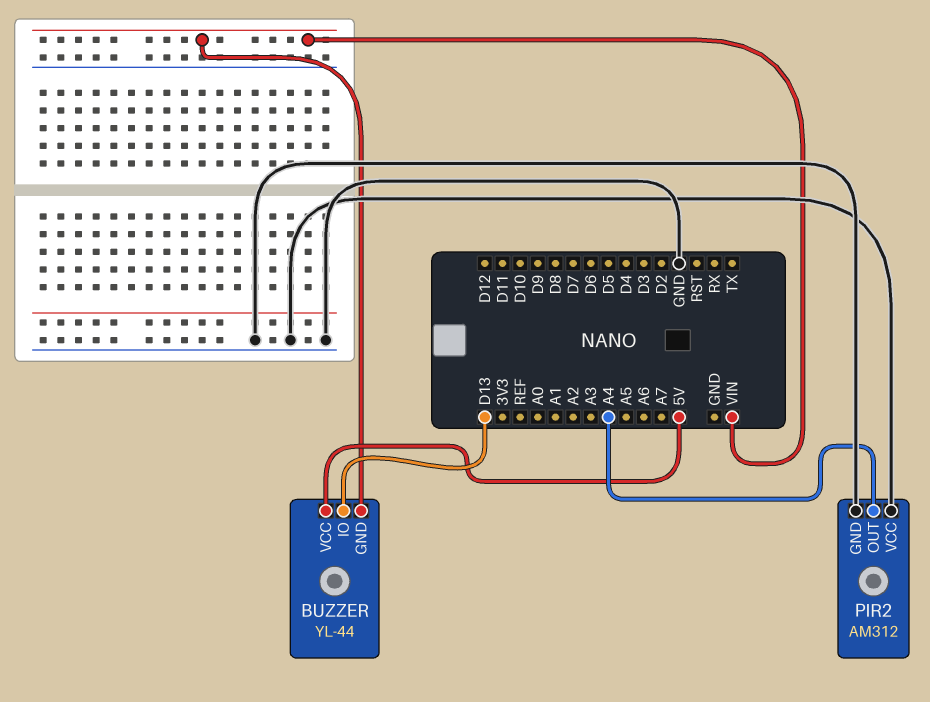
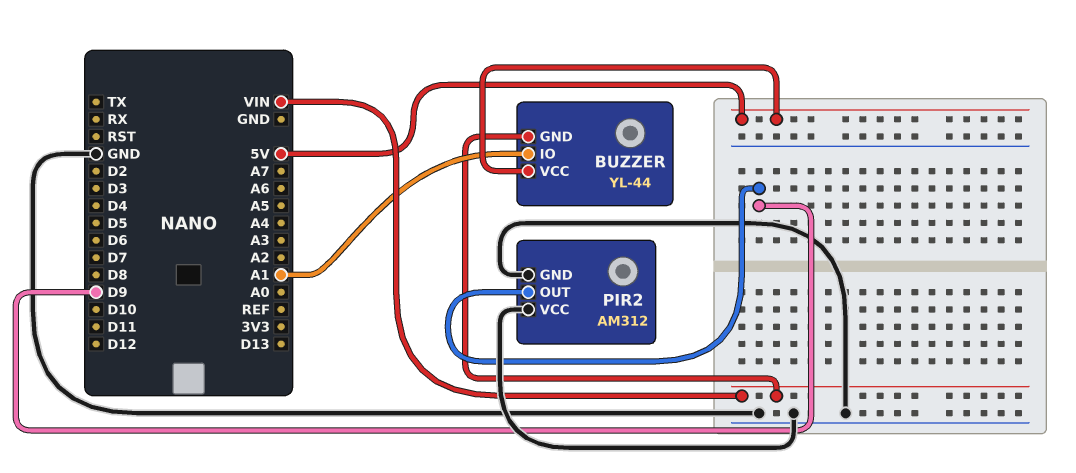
BUZZER pin IO: D13 -> A1
PIR2 pin OUT: A4 -> D9

